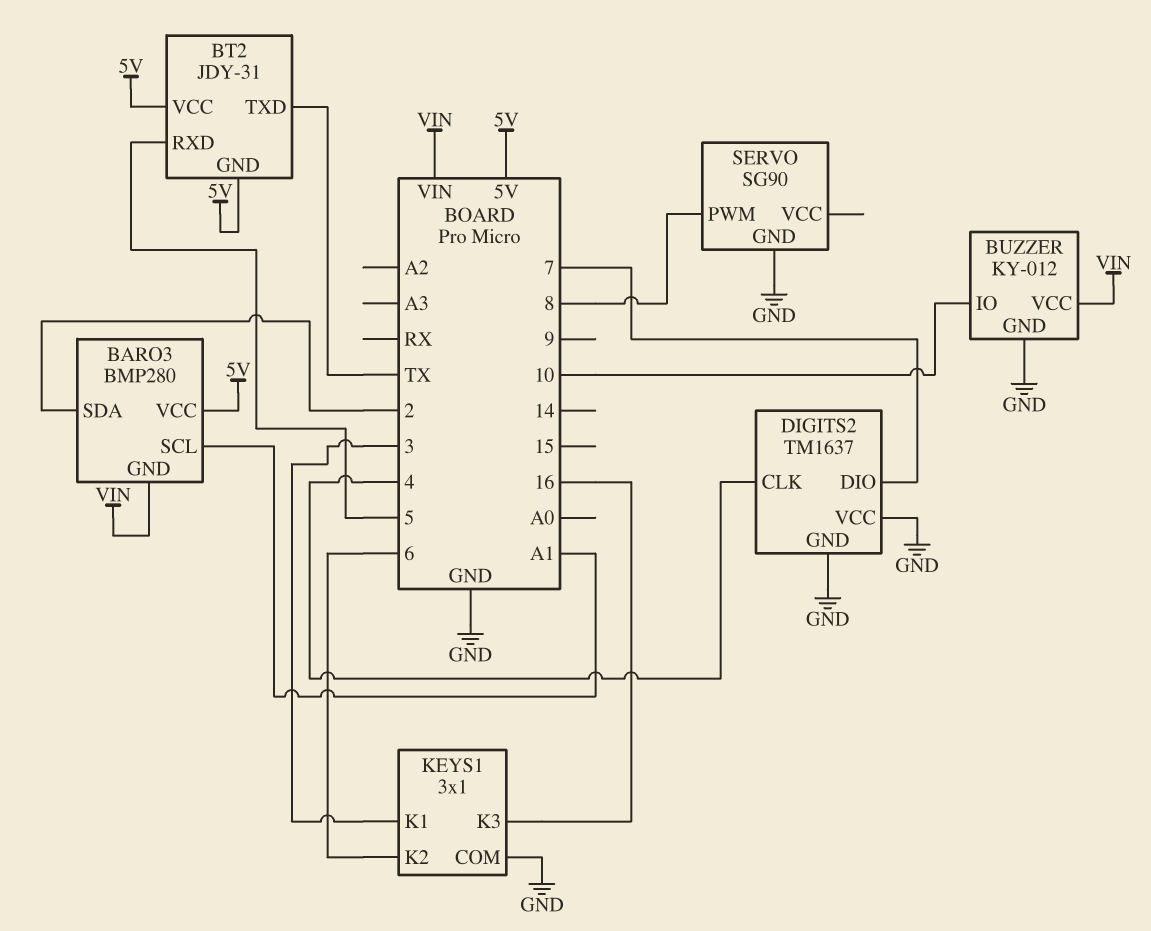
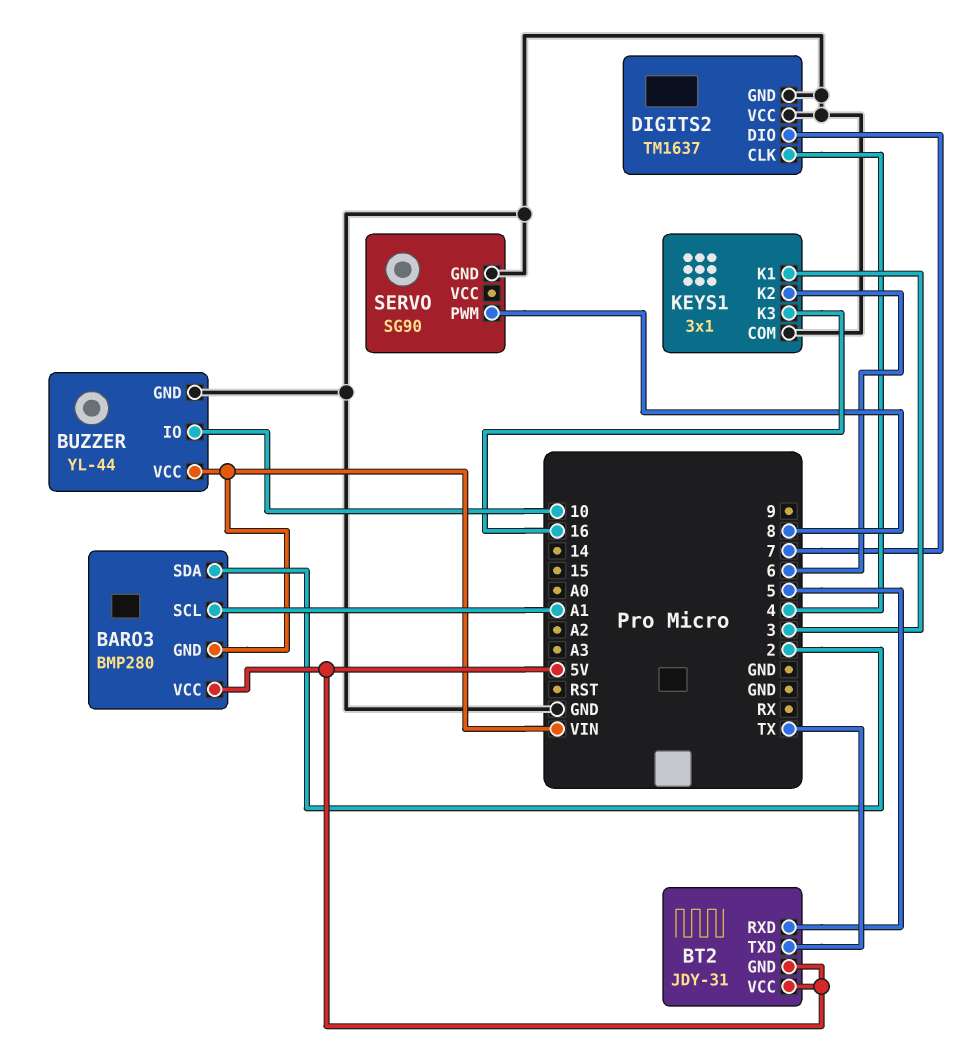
BUZZER: KY-012 -> YL-44

